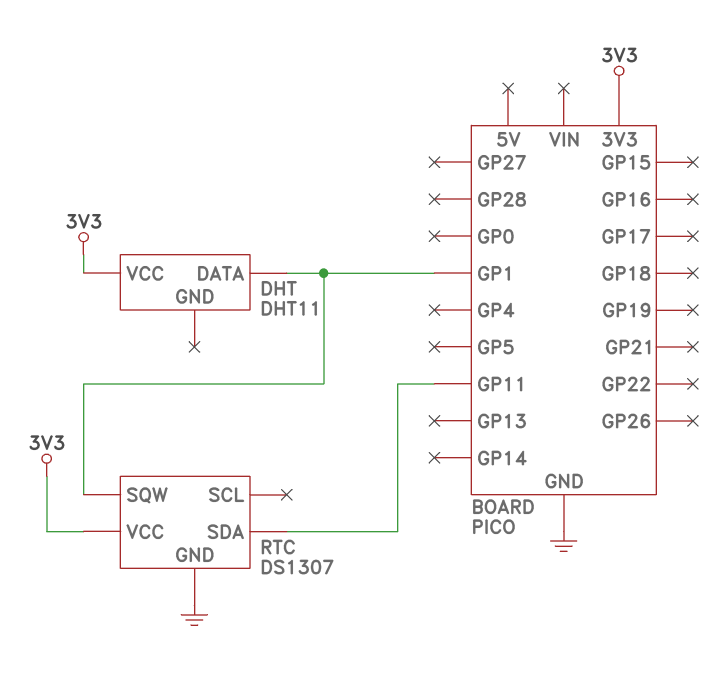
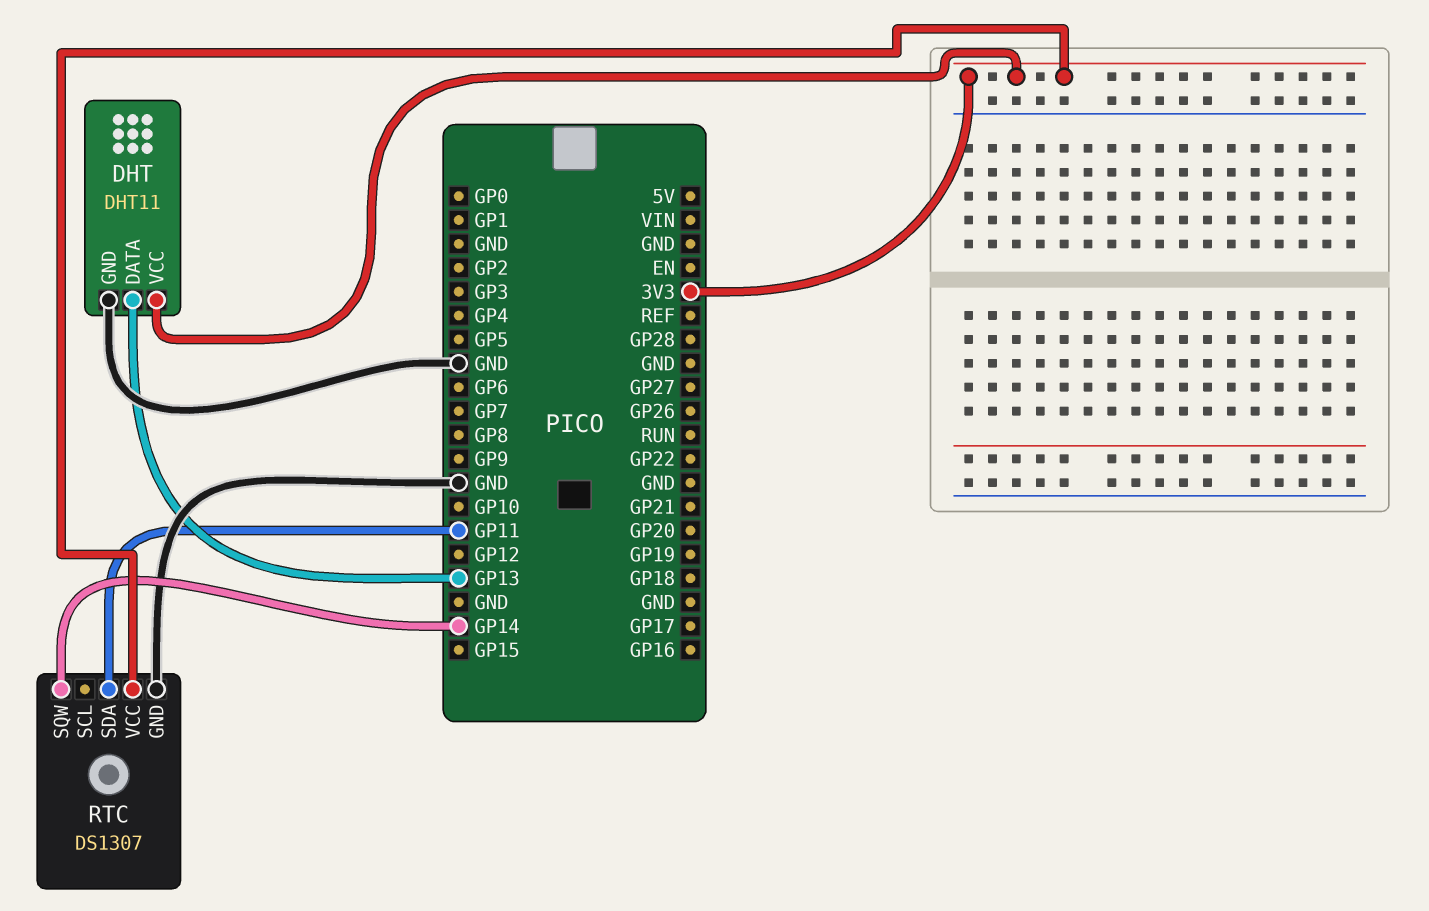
DHT pin DATA: GP1 -> GP13
DHT pin GND: none -> GND
RTC pin SQW: GP1 -> GP14

